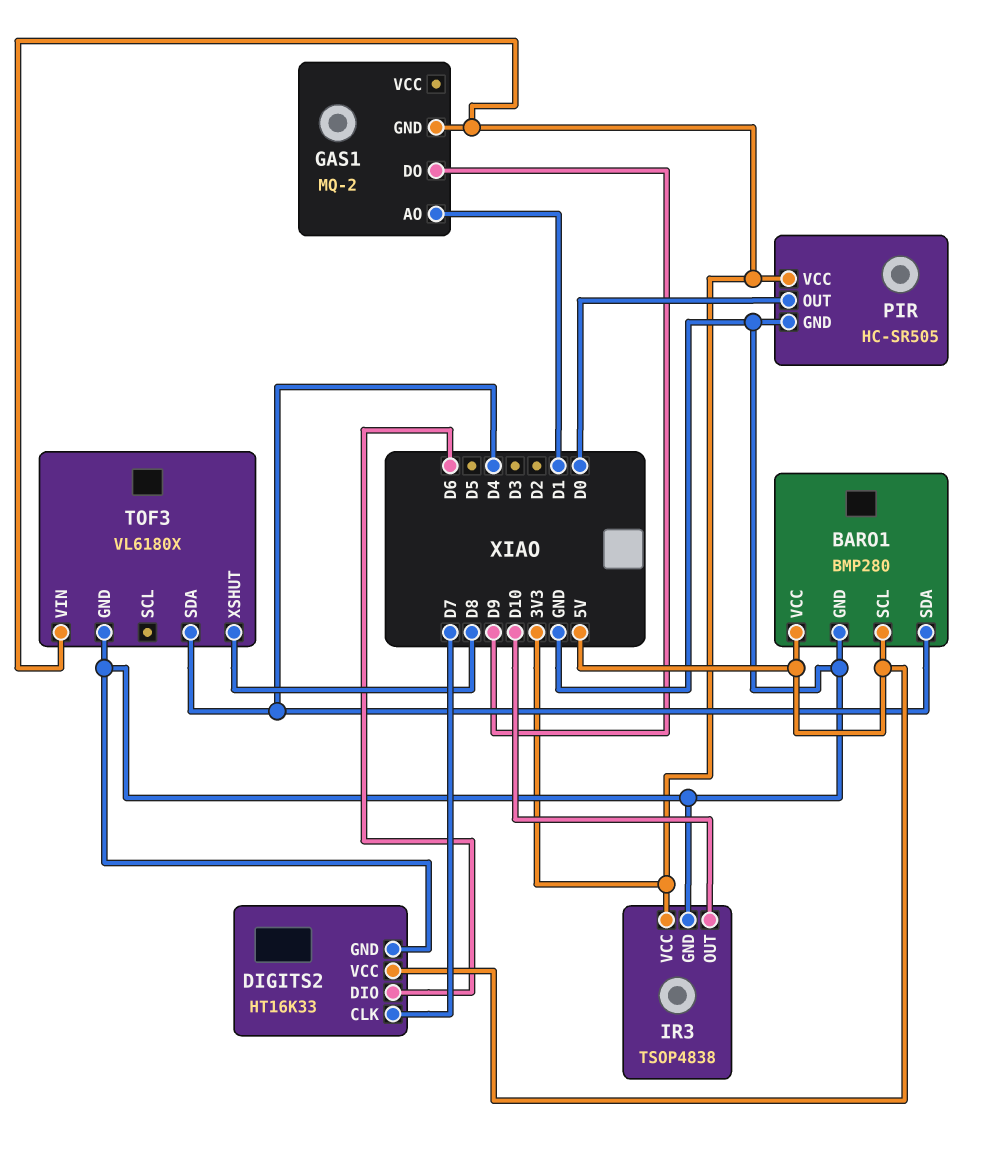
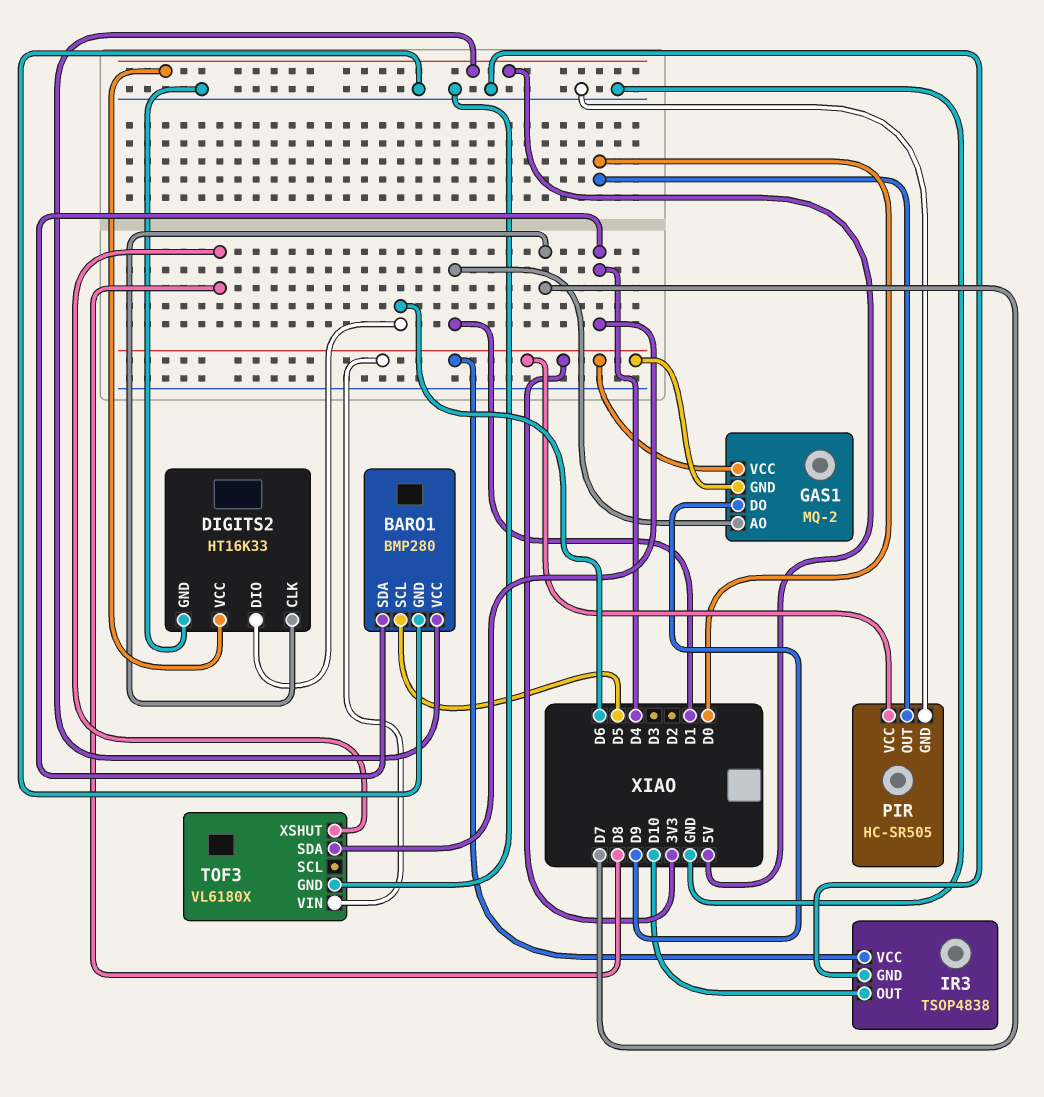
BARO1 pin SCL: 5V -> D5
GAS1 pin VCC: none -> 3V3

